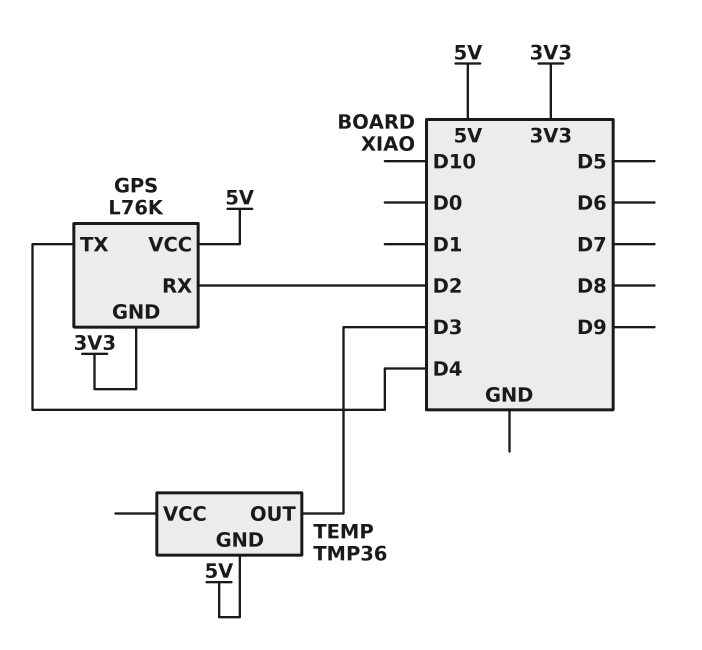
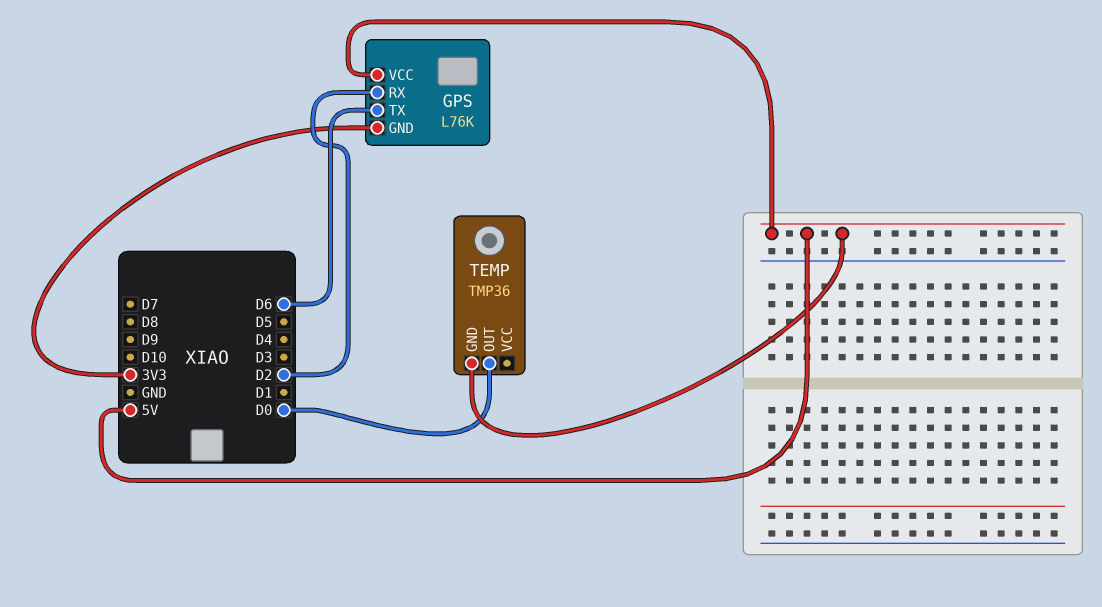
GPS pin TX: D4 -> D6
TEMP pin OUT: D3 -> D0

